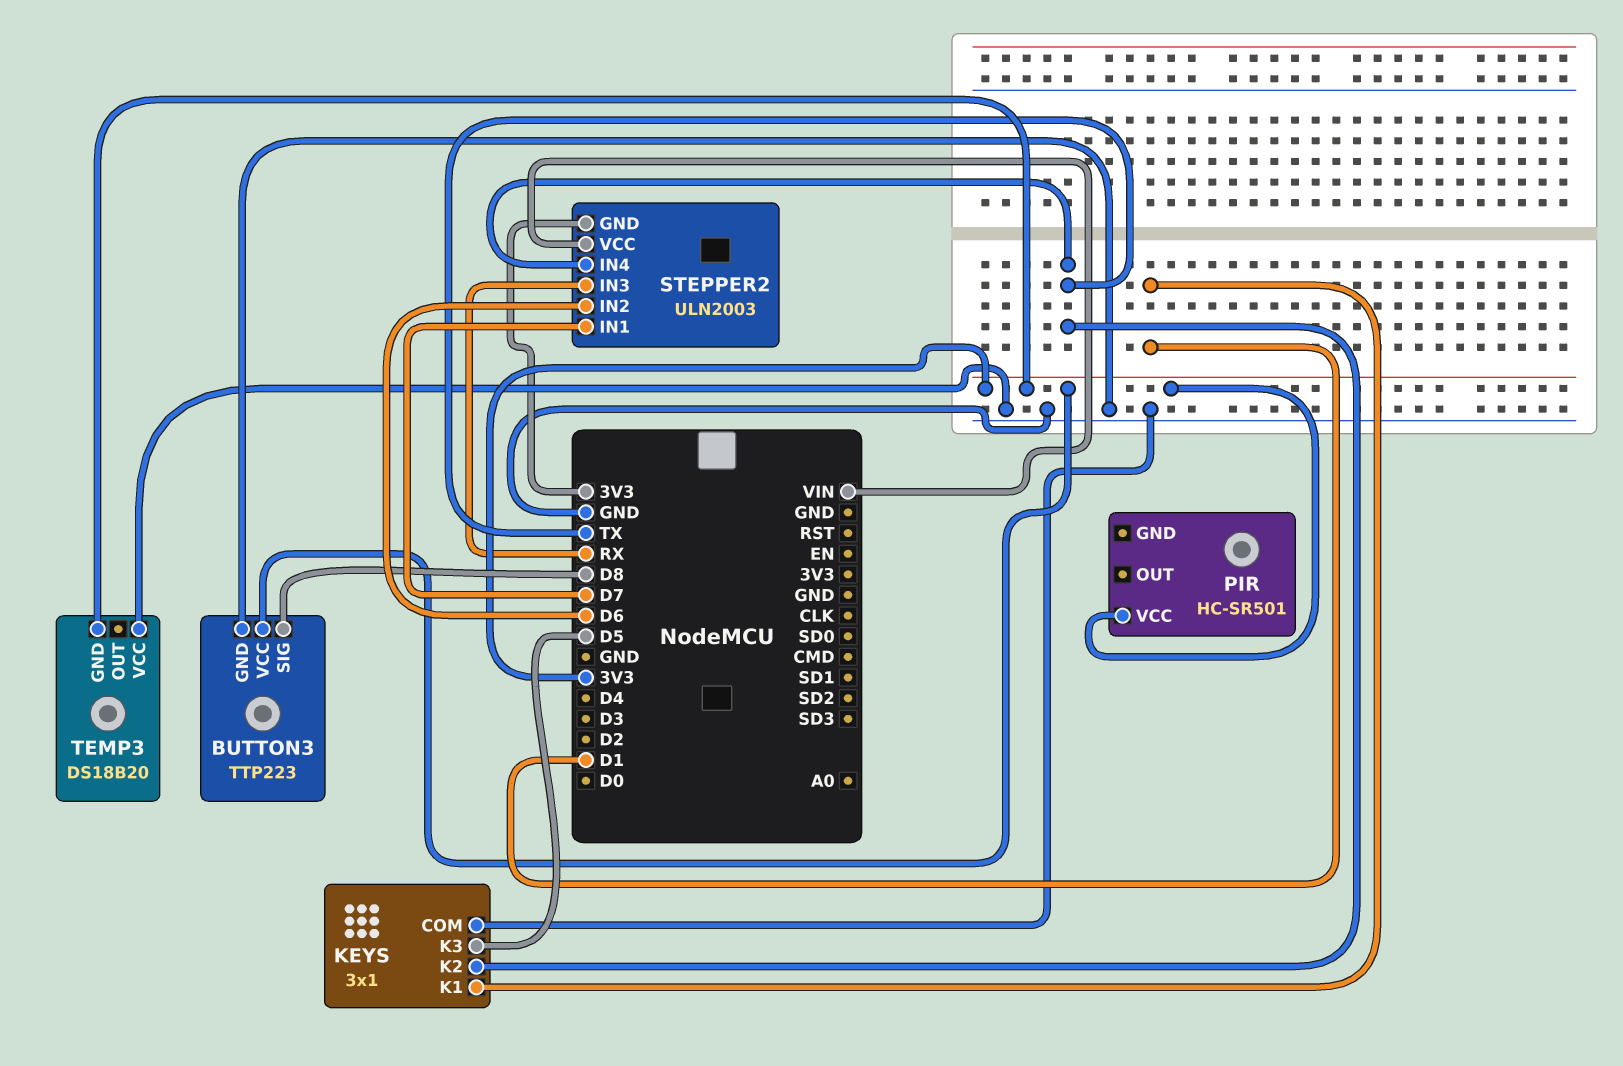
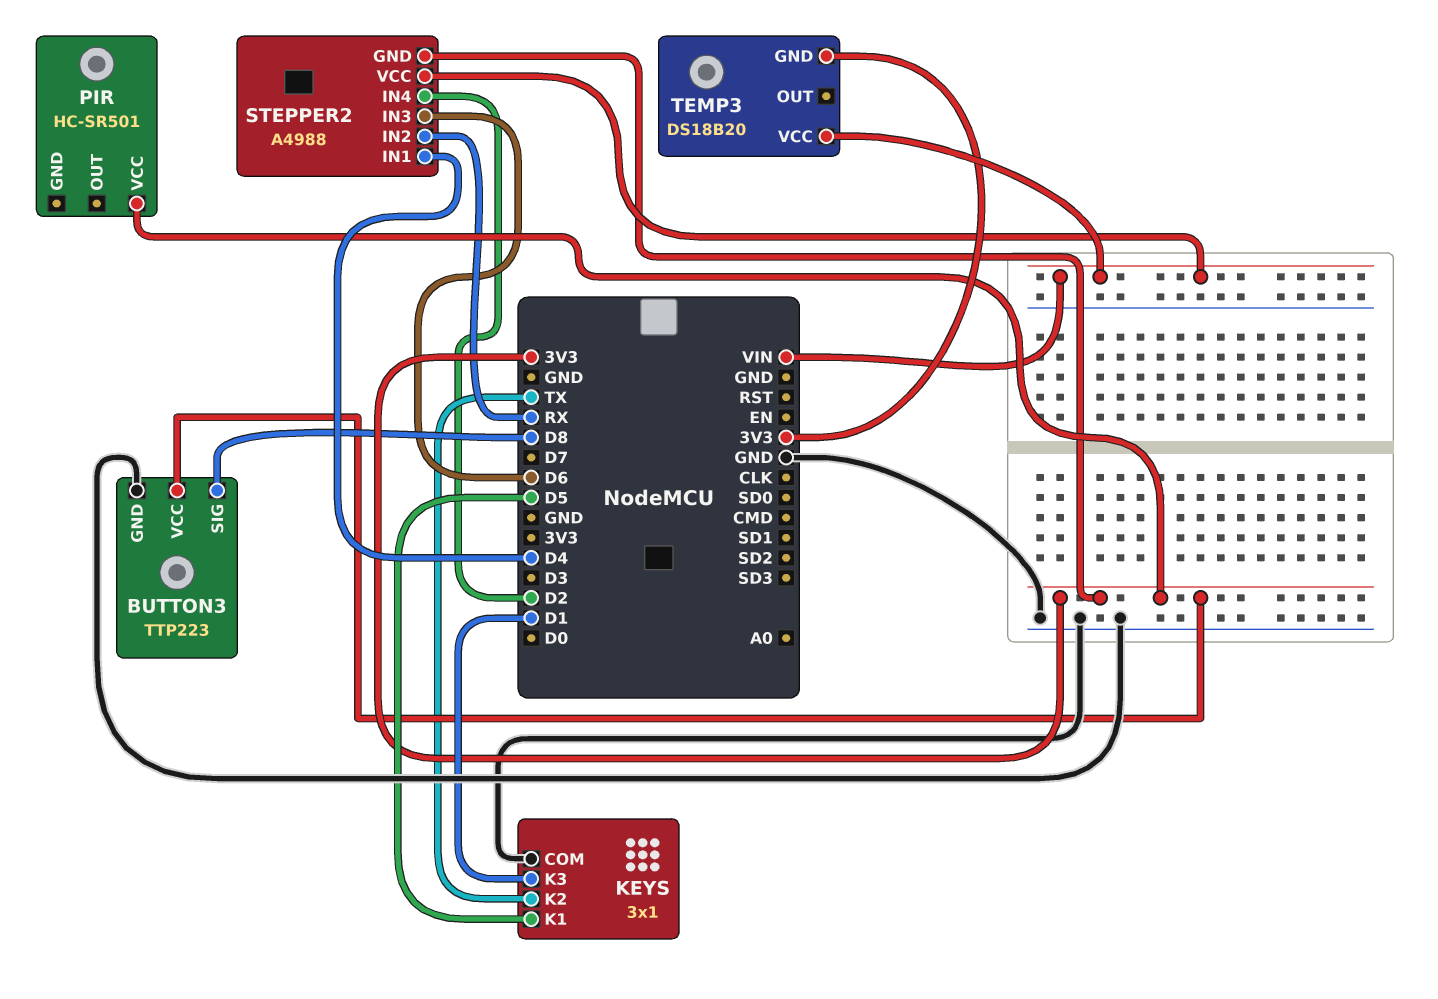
KEYS pin K1: D1 -> D5
KEYS pin K3: D5 -> D1
STEPPER2: ULN2003 -> A4988
STEPPER2 pin IN1: D7 -> D4
STEPPER2 pin IN2: D6 -> RX
STEPPER2 pin IN3: RX -> D6
STEPPER2 pin IN4: TX -> D2
TEMP3 pin VCC: GND -> VIN

